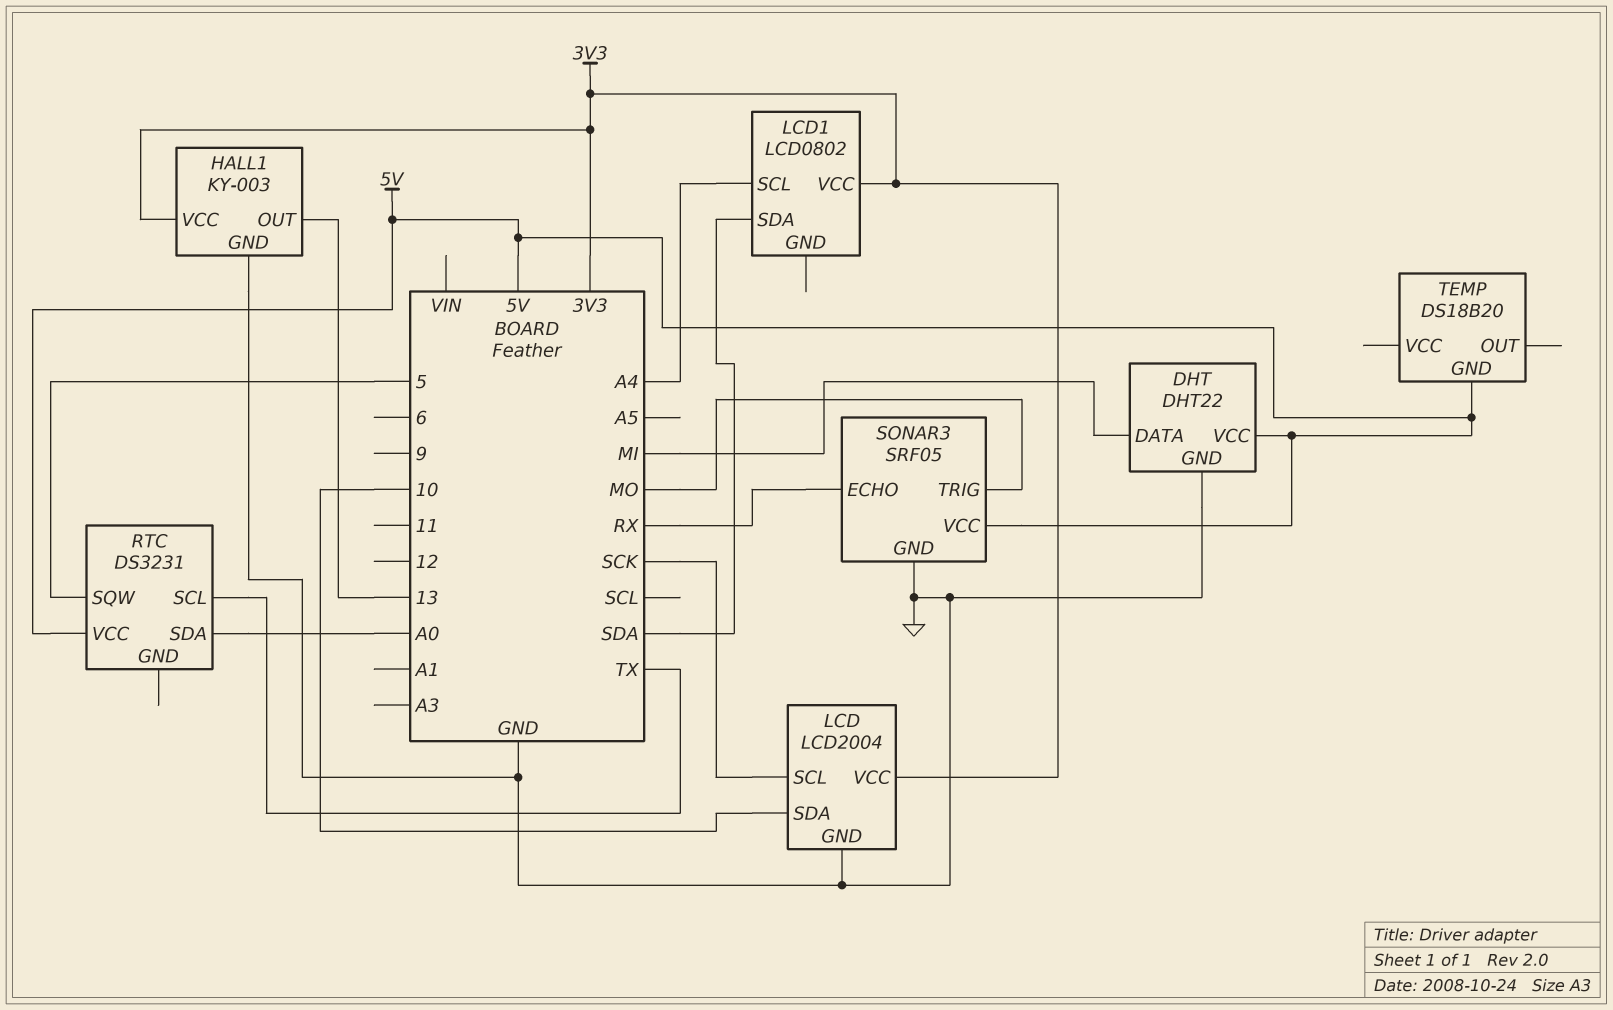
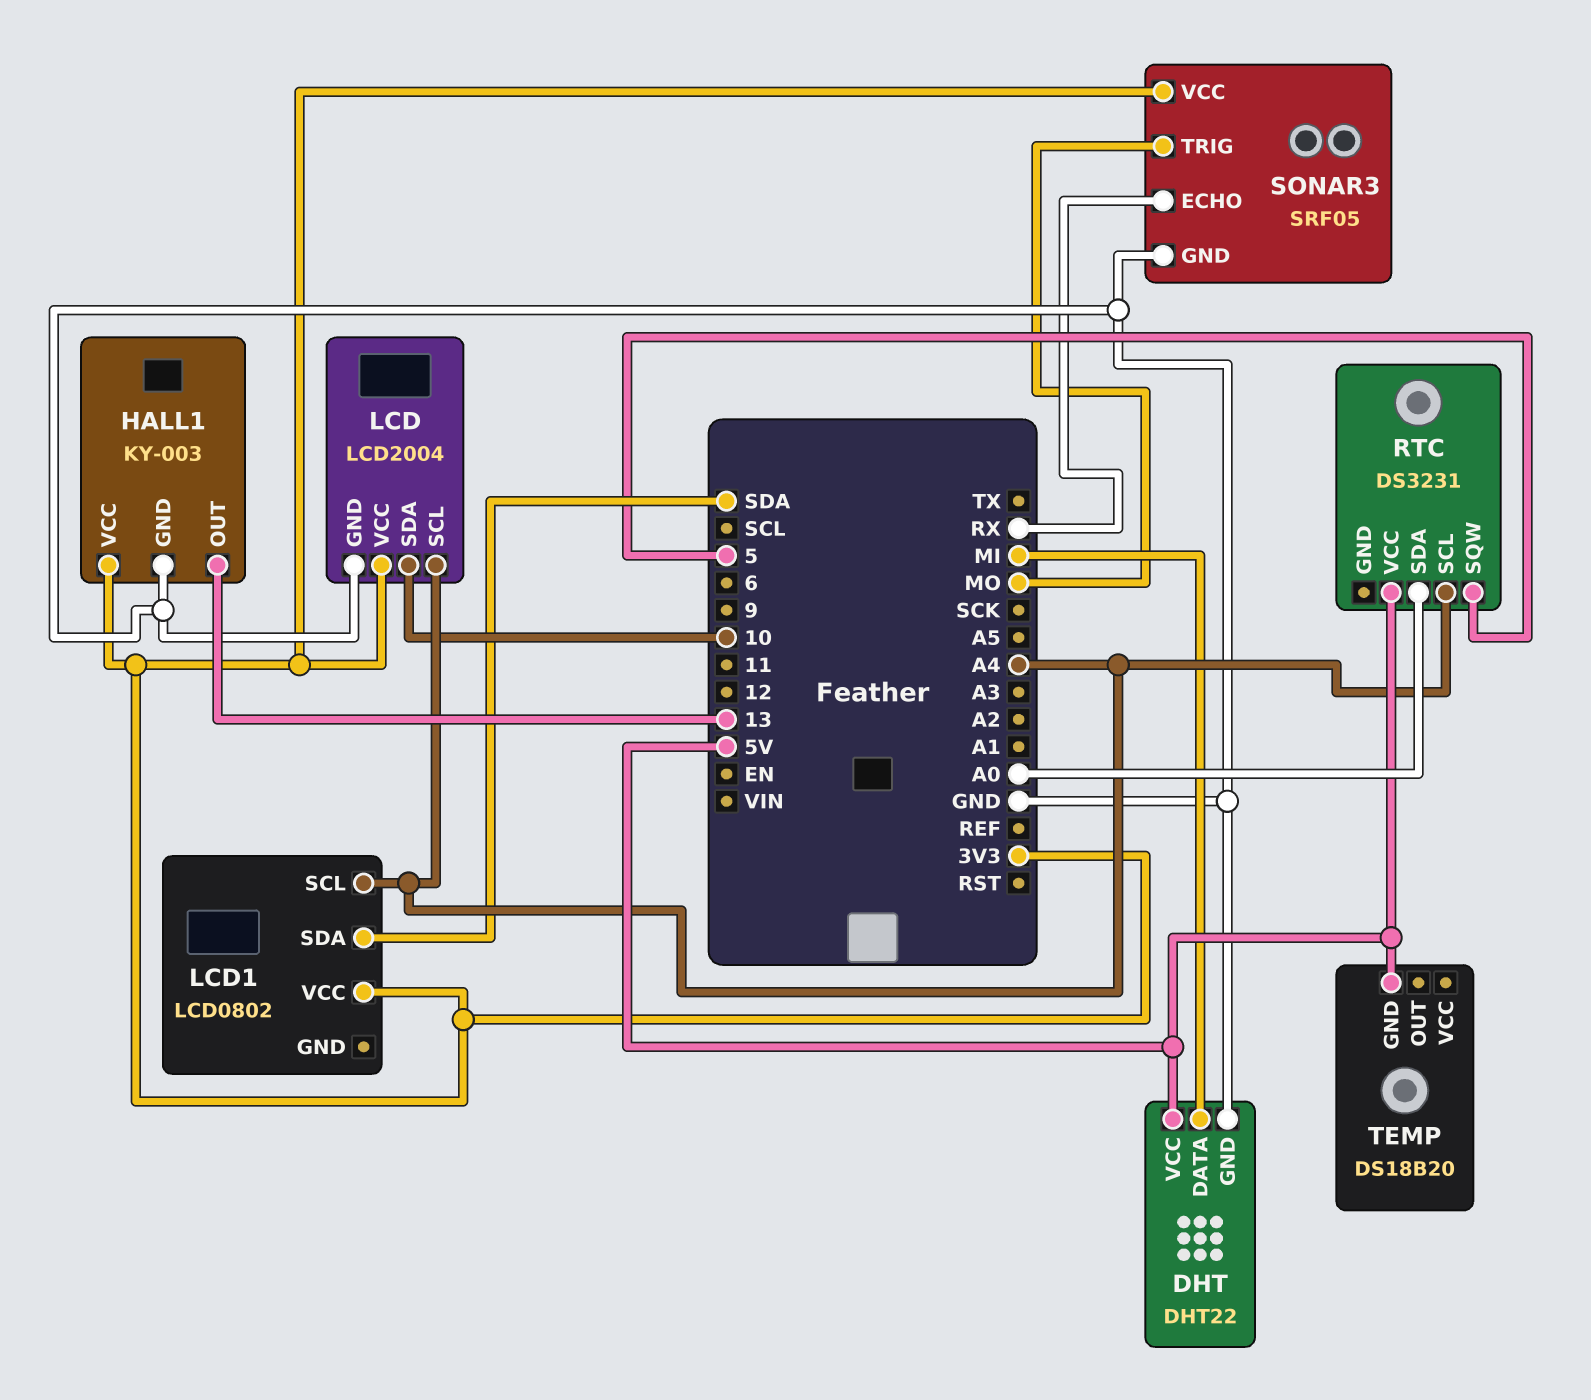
LCD pin SCL: SCK -> A4
RTC pin SCL: TX -> A4
SONAR3 pin VCC: 5V -> 3V3

